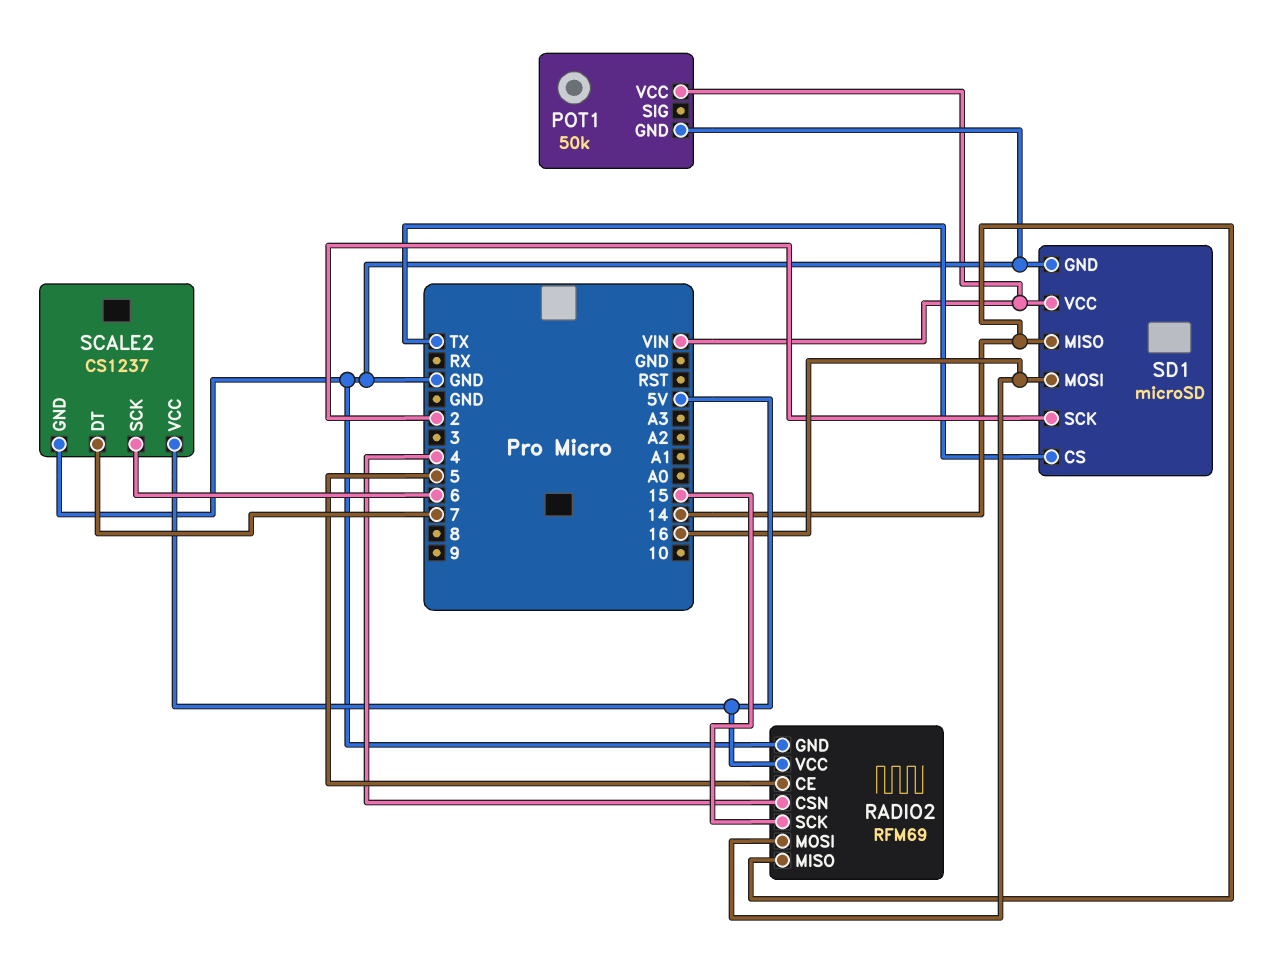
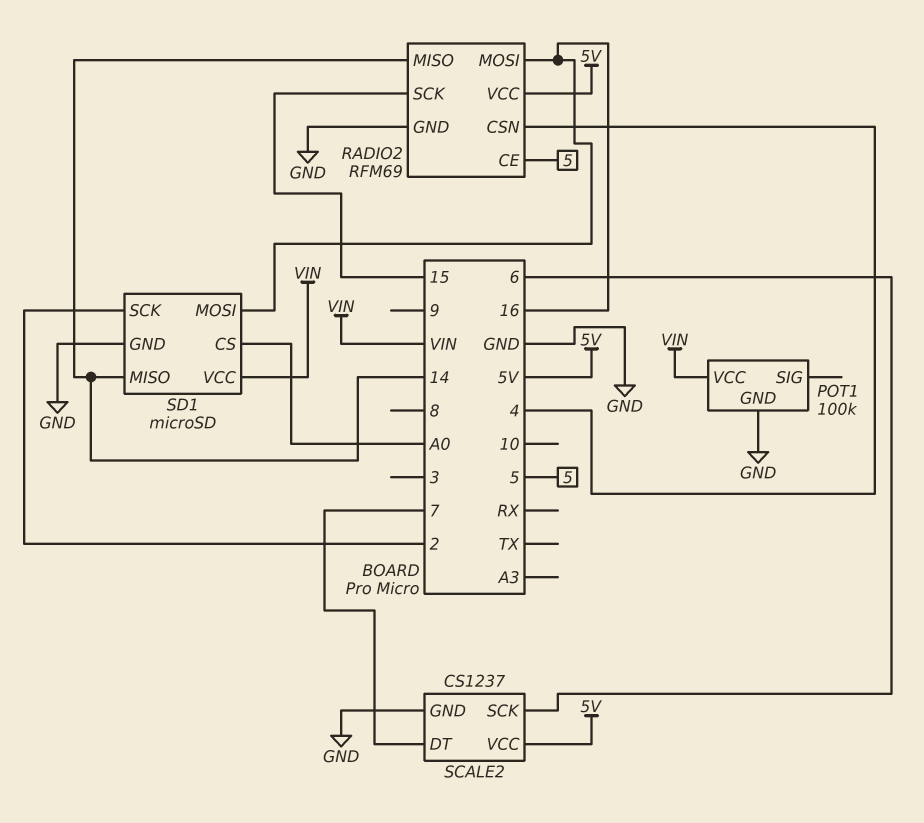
POT1: 50k -> 100k
SD1 pin CS: TX -> A0

